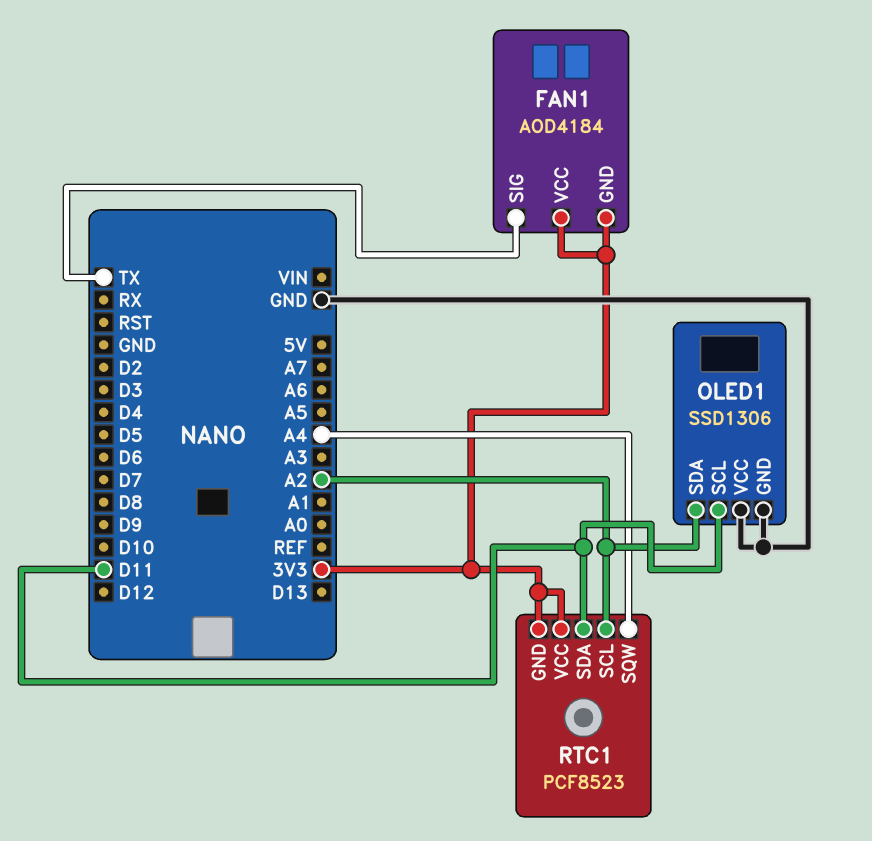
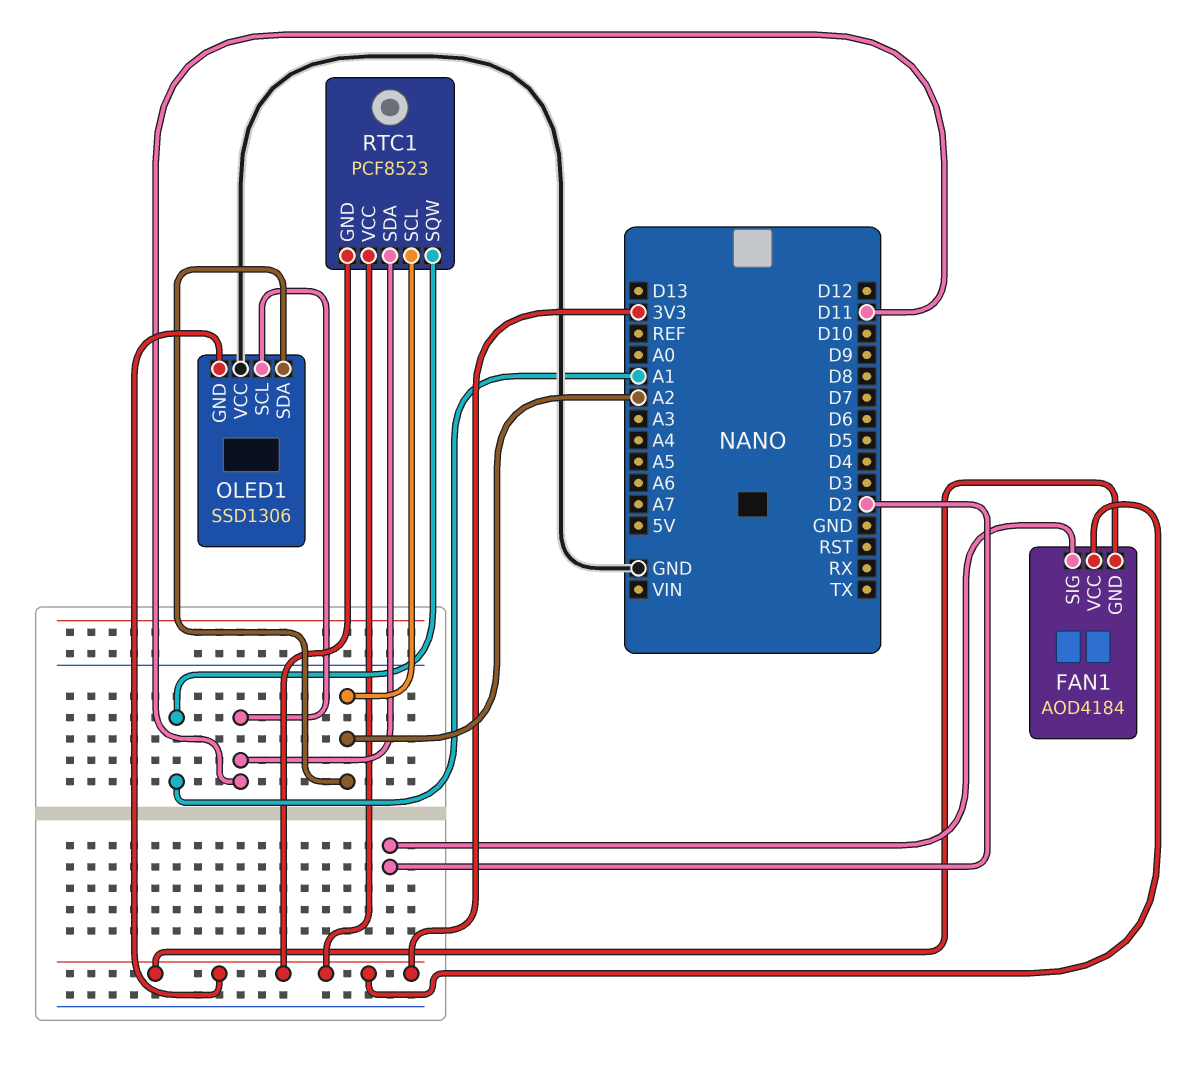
FAN1 pin SIG: TX -> D2
OLED1 pin GND: GND -> 3V3
RTC1 pin SQW: A4 -> A1

